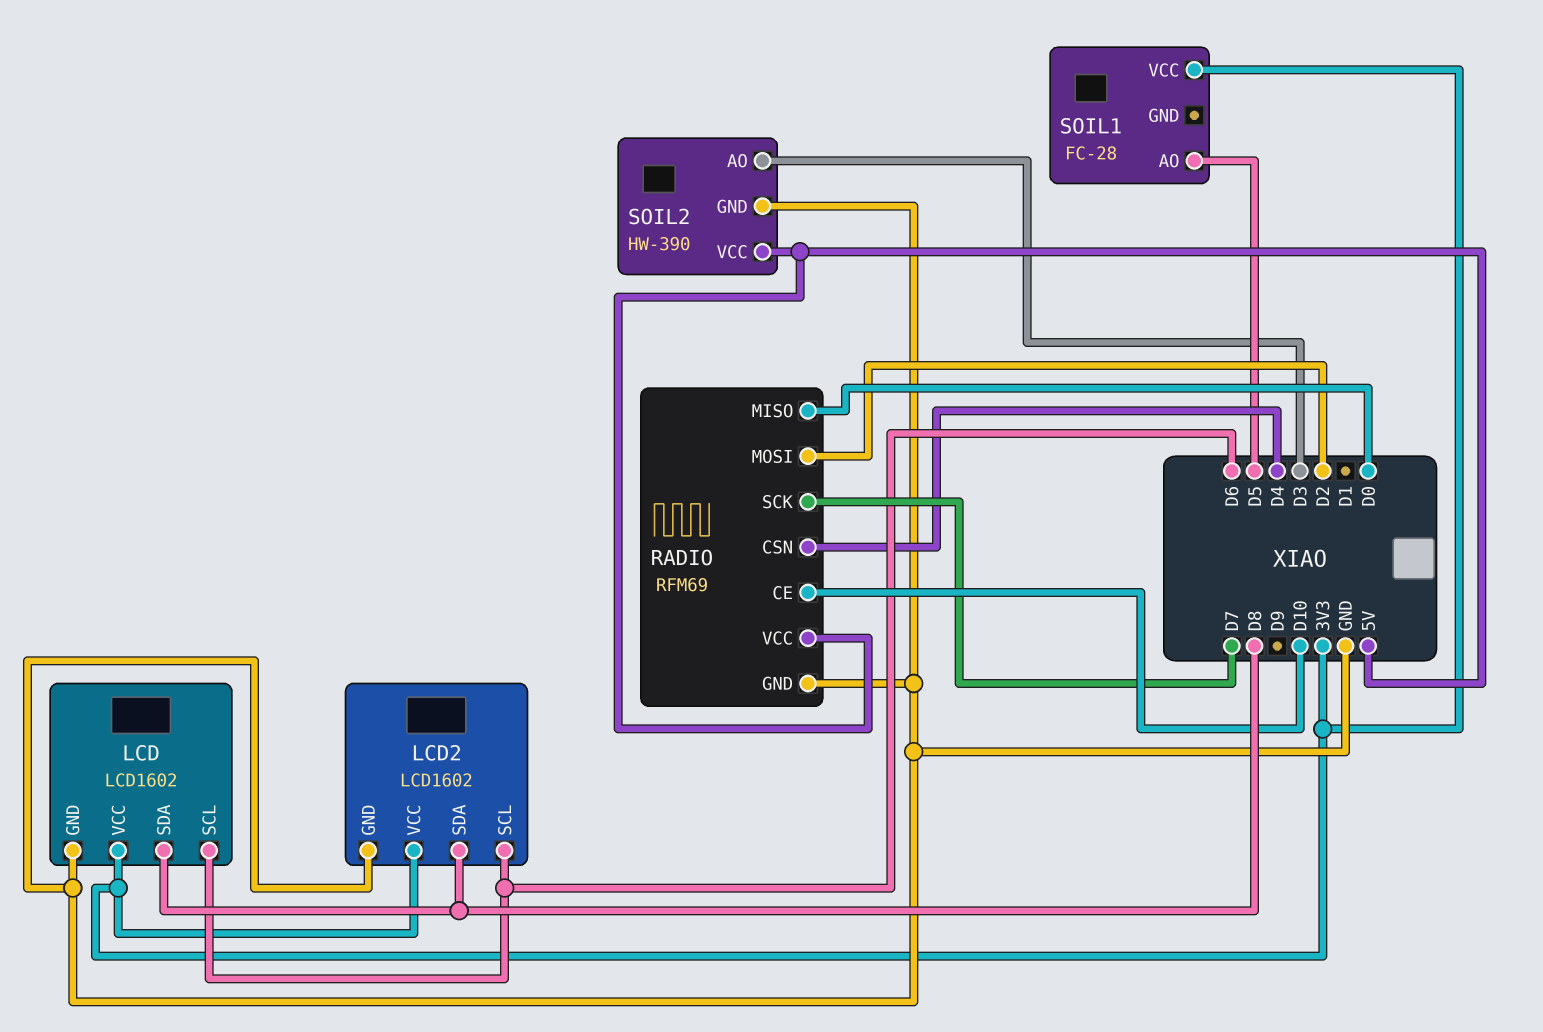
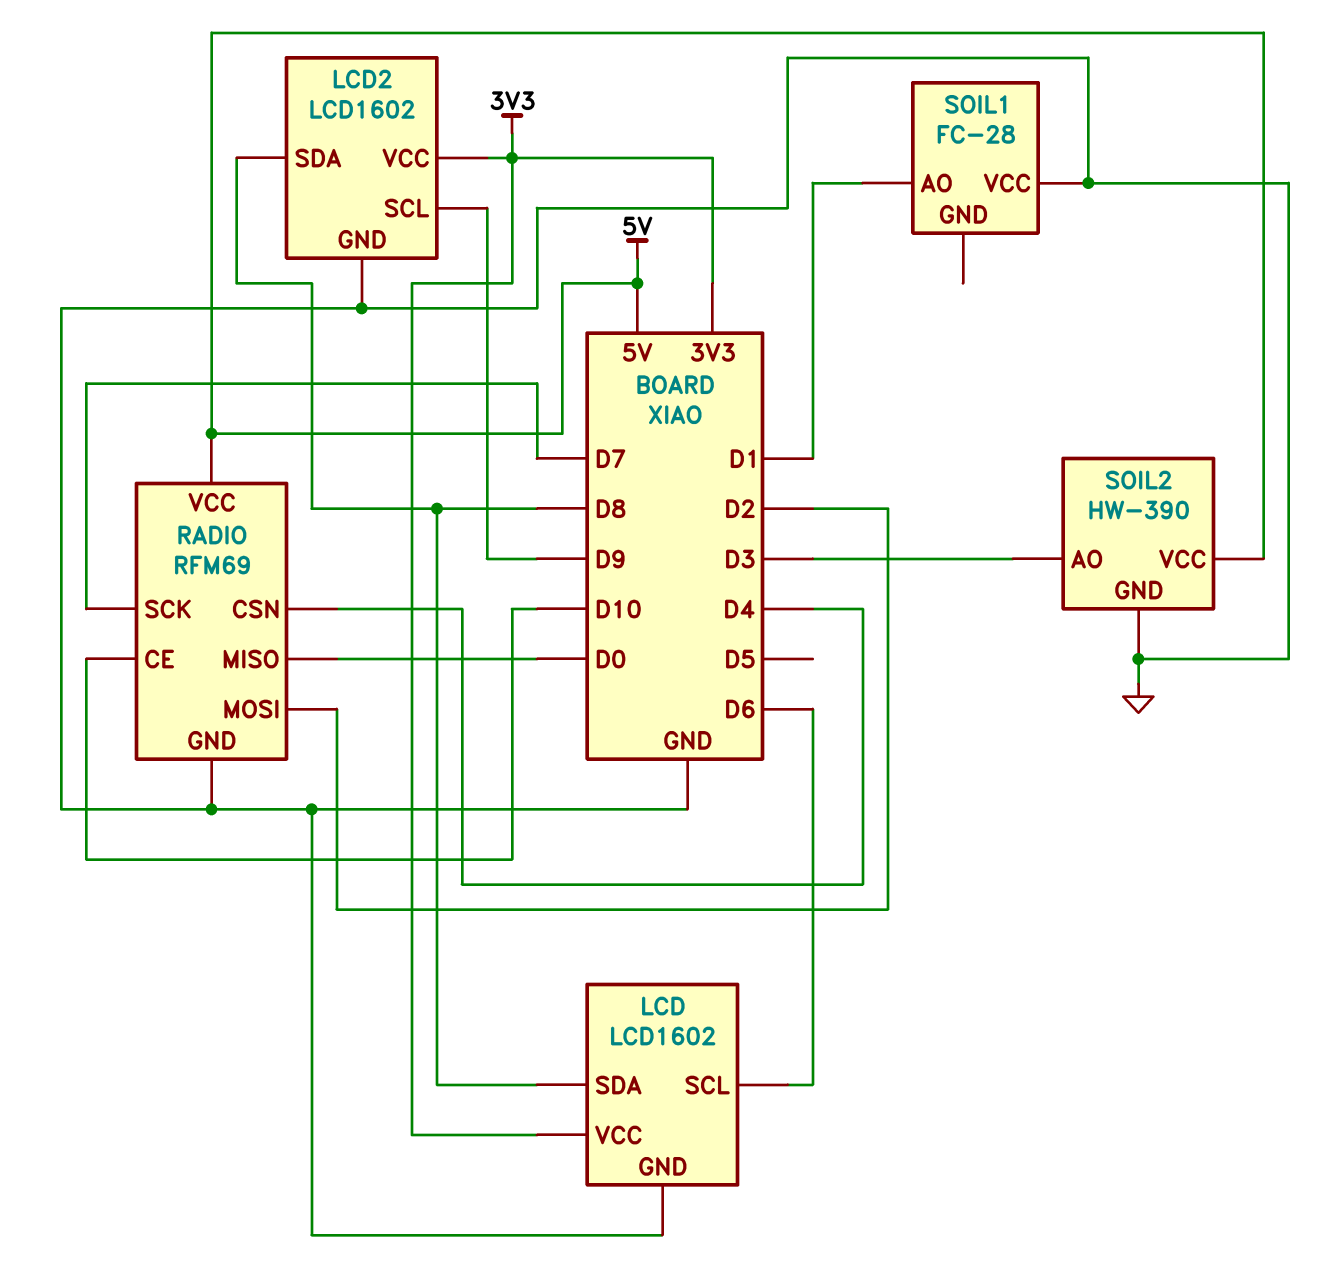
LCD2 pin SCL: D6 -> D9
SOIL1 pin AO: D5 -> D1
SOIL1 pin VCC: 3V3 -> GND

